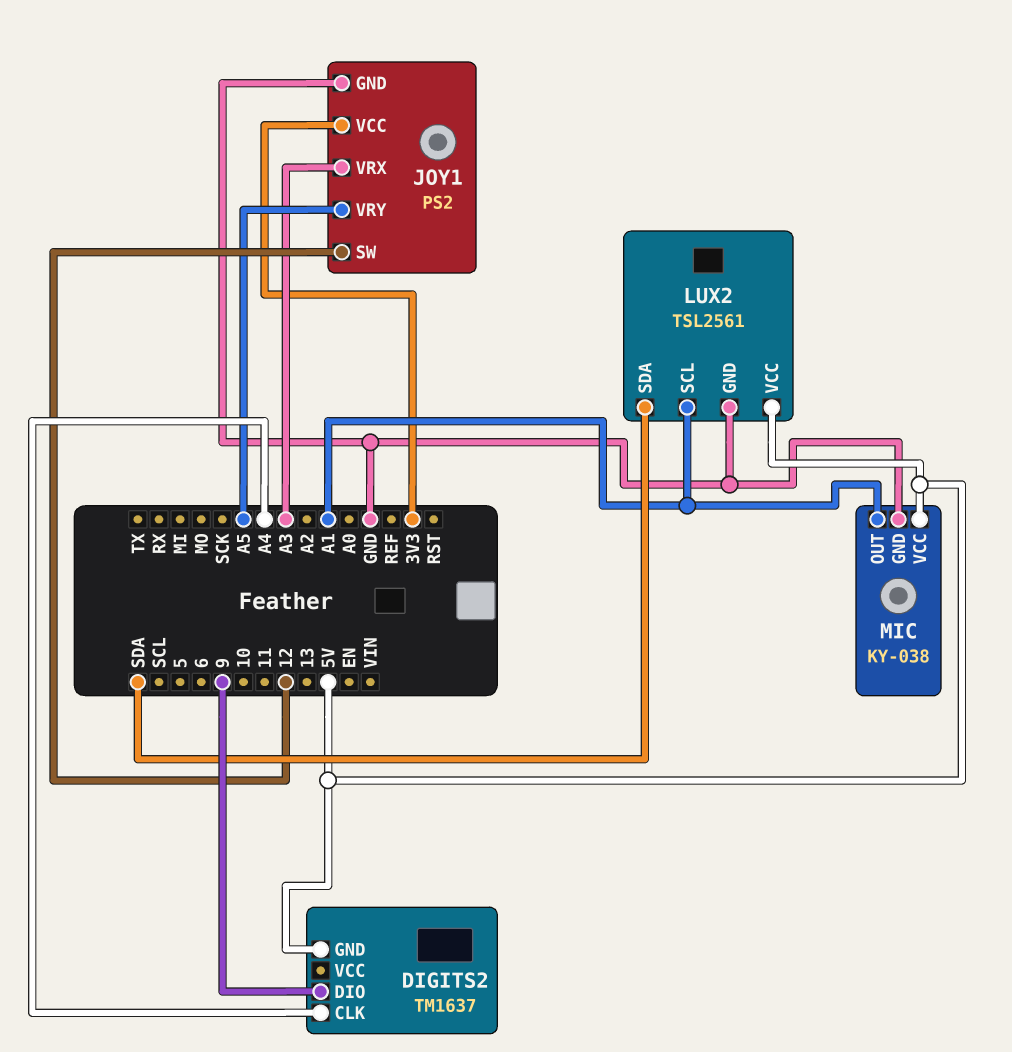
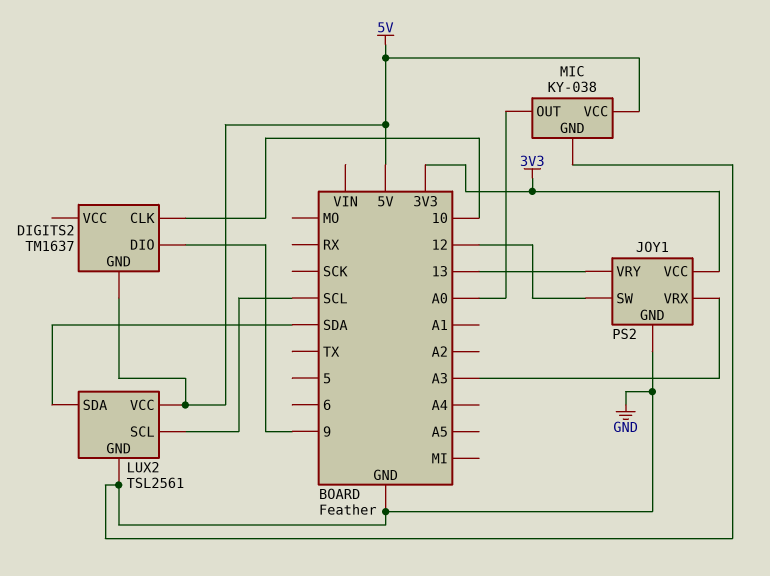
DIGITS2 pin CLK: A4 -> 10
JOY1 pin VRY: A5 -> 13
LUX2 pin SCL: A1 -> SCL
MIC pin OUT: A1 -> A0

